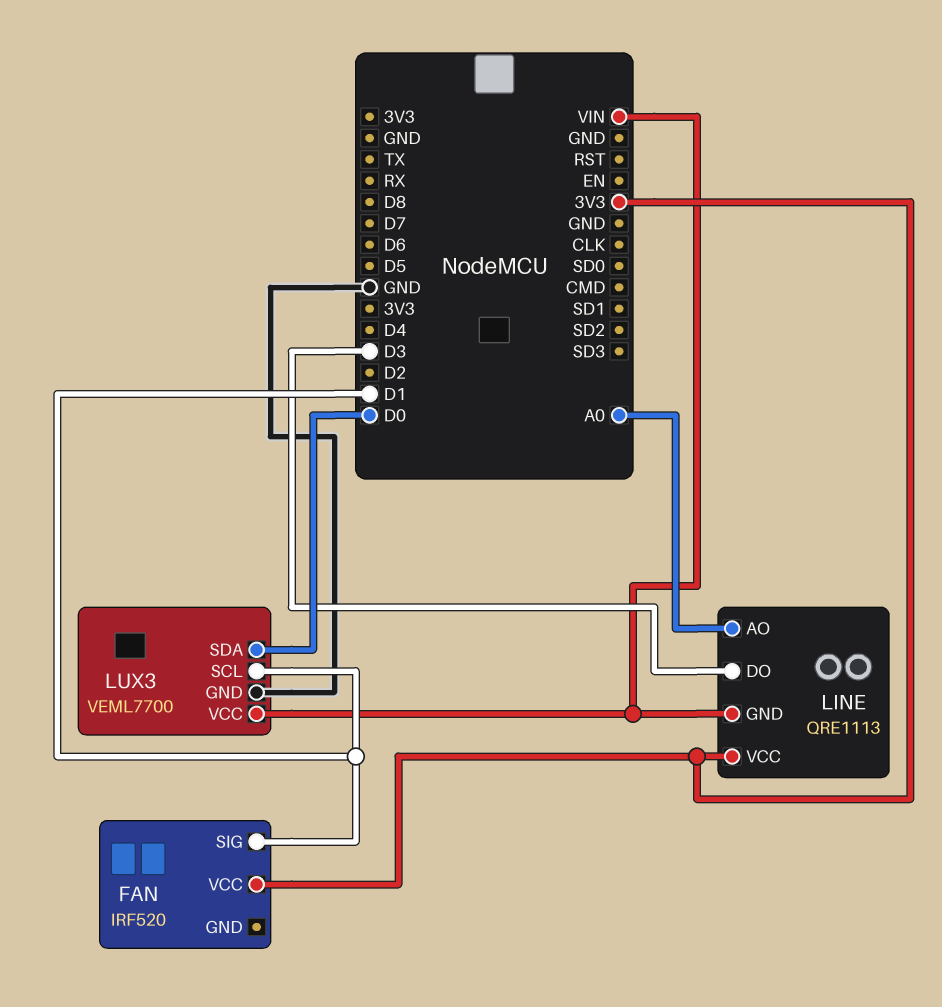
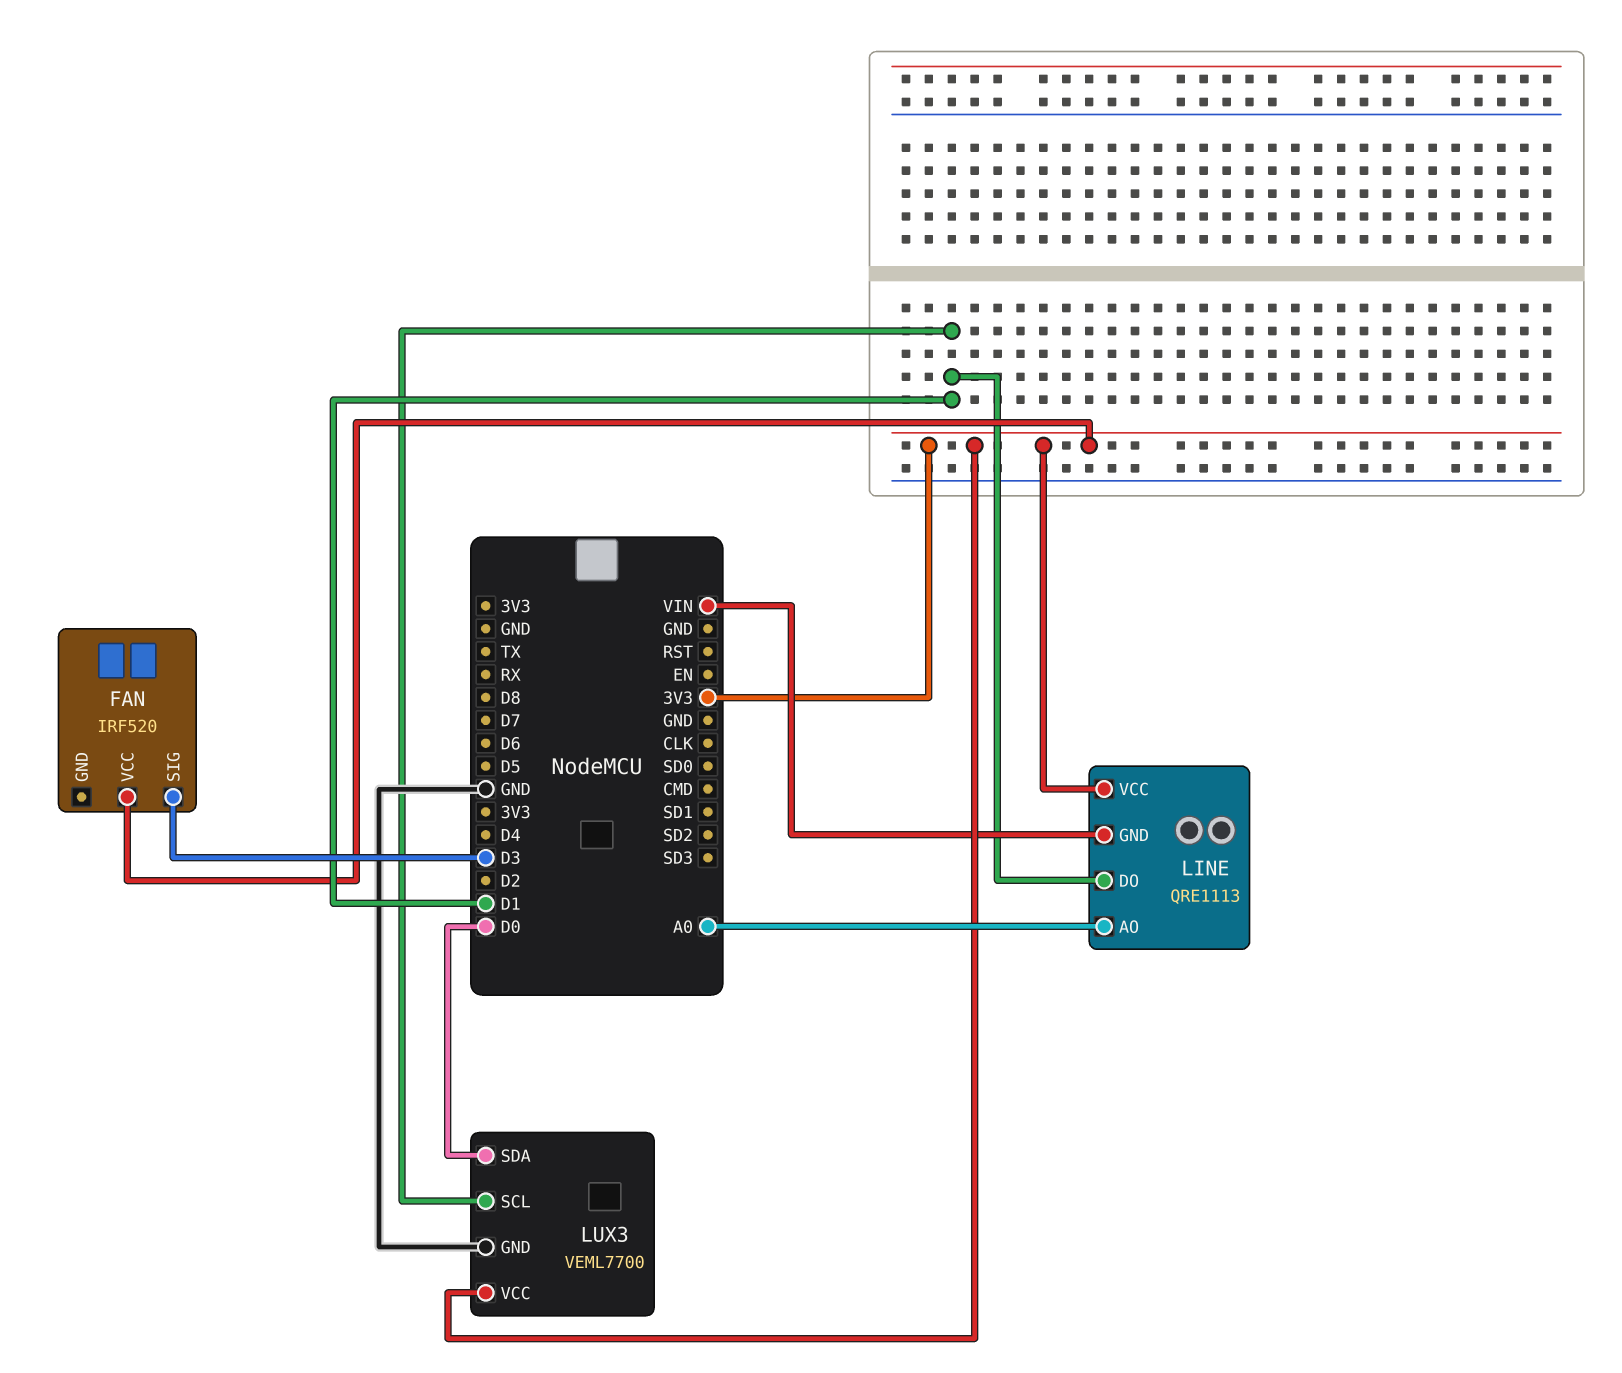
FAN pin SIG: D1 -> D3
LINE pin DO: D3 -> D1
LUX3 pin VCC: VIN -> 3V3

